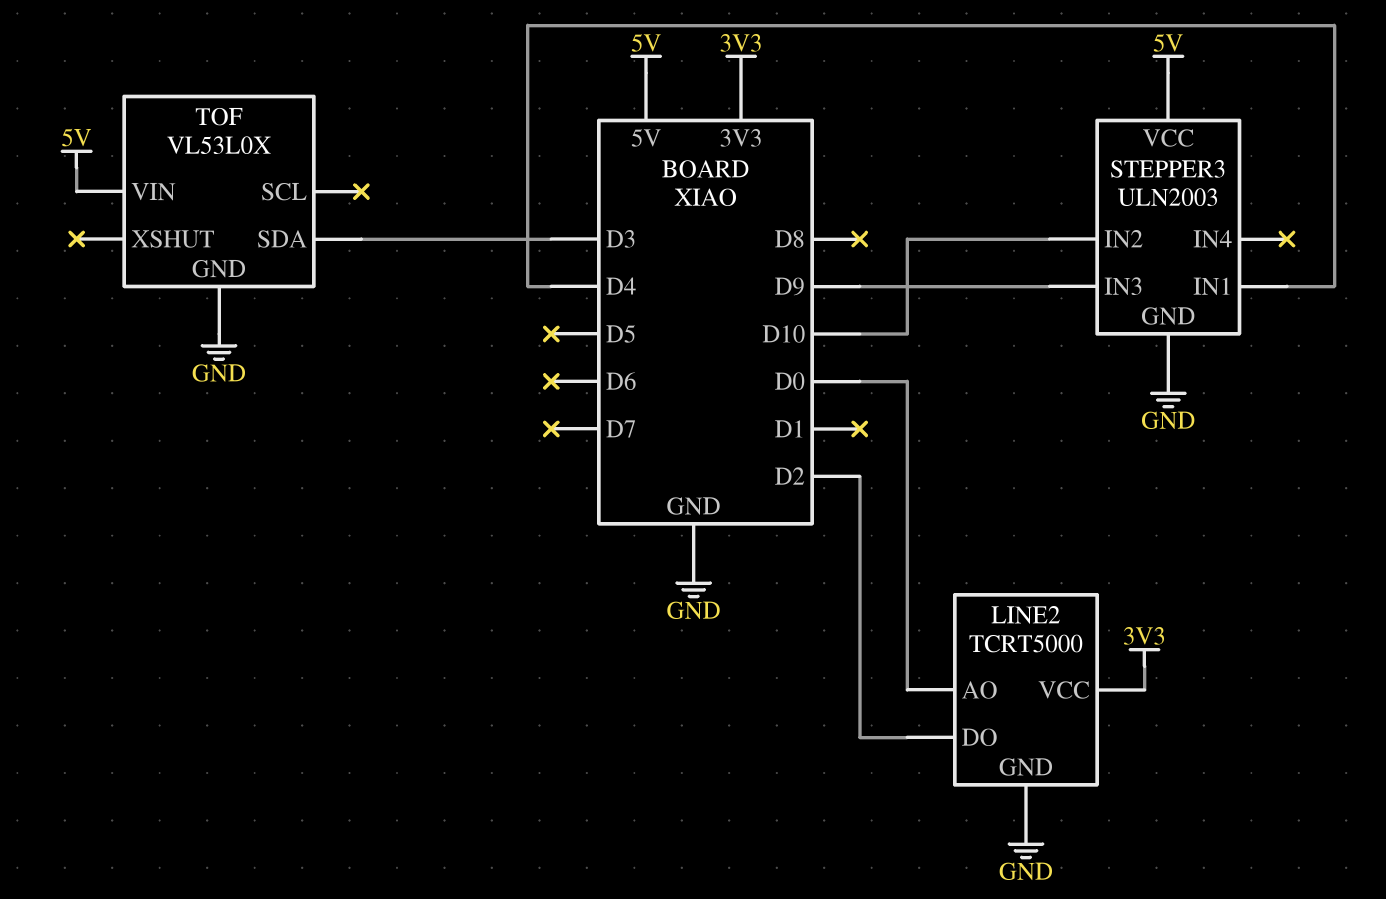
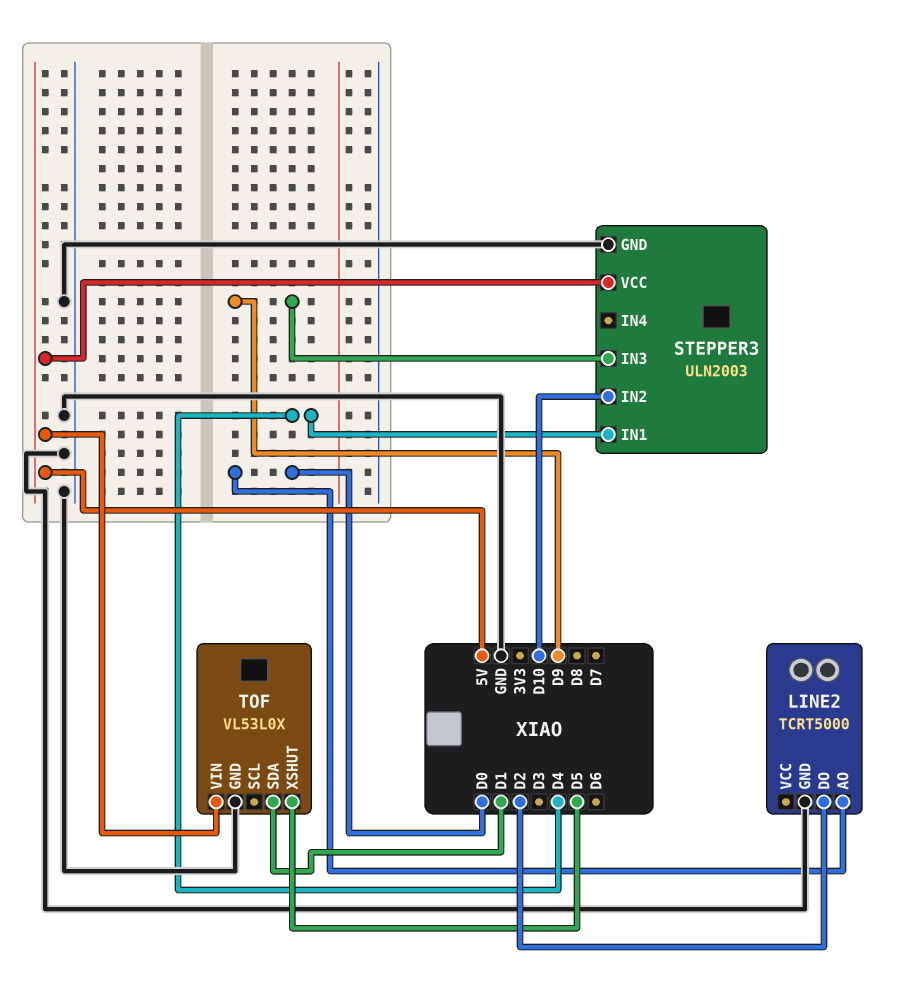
LINE2 pin VCC: 3V3 -> none
TOF pin SDA: D3 -> D1
TOF pin XSHUT: none -> D5

